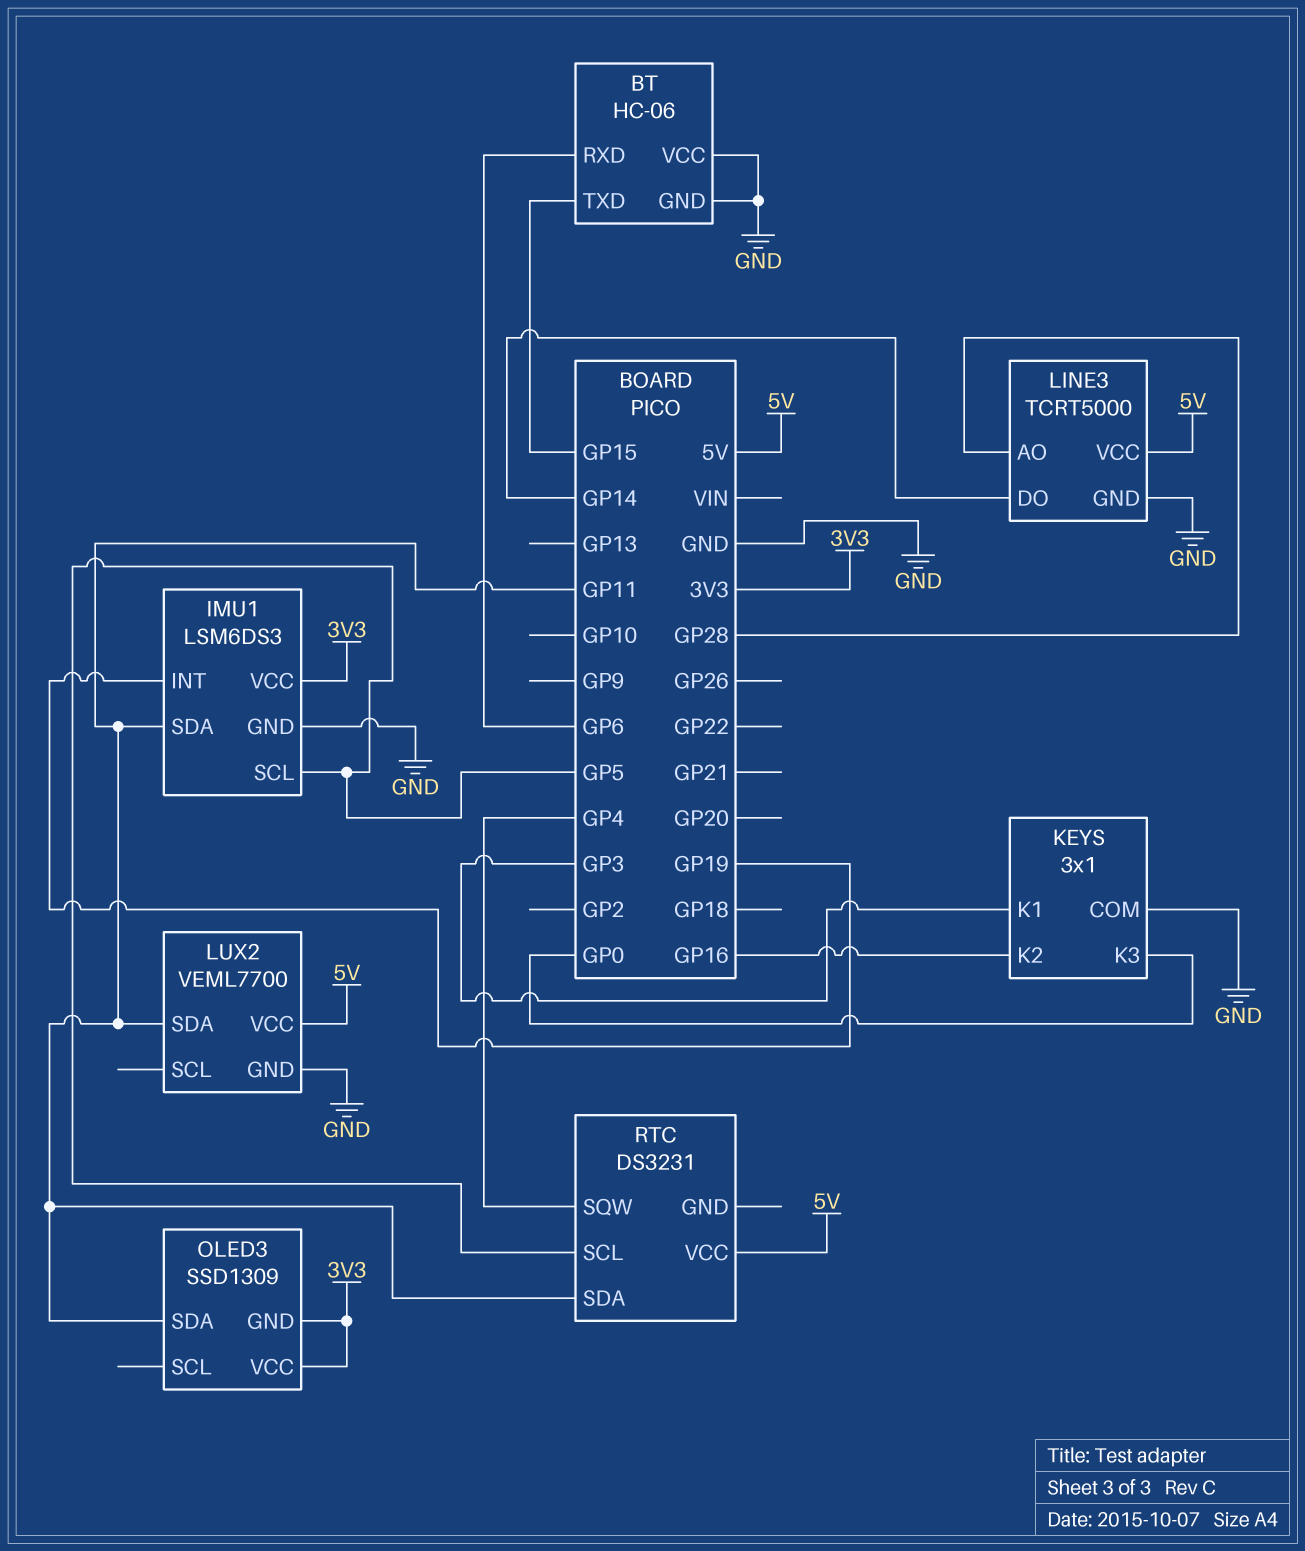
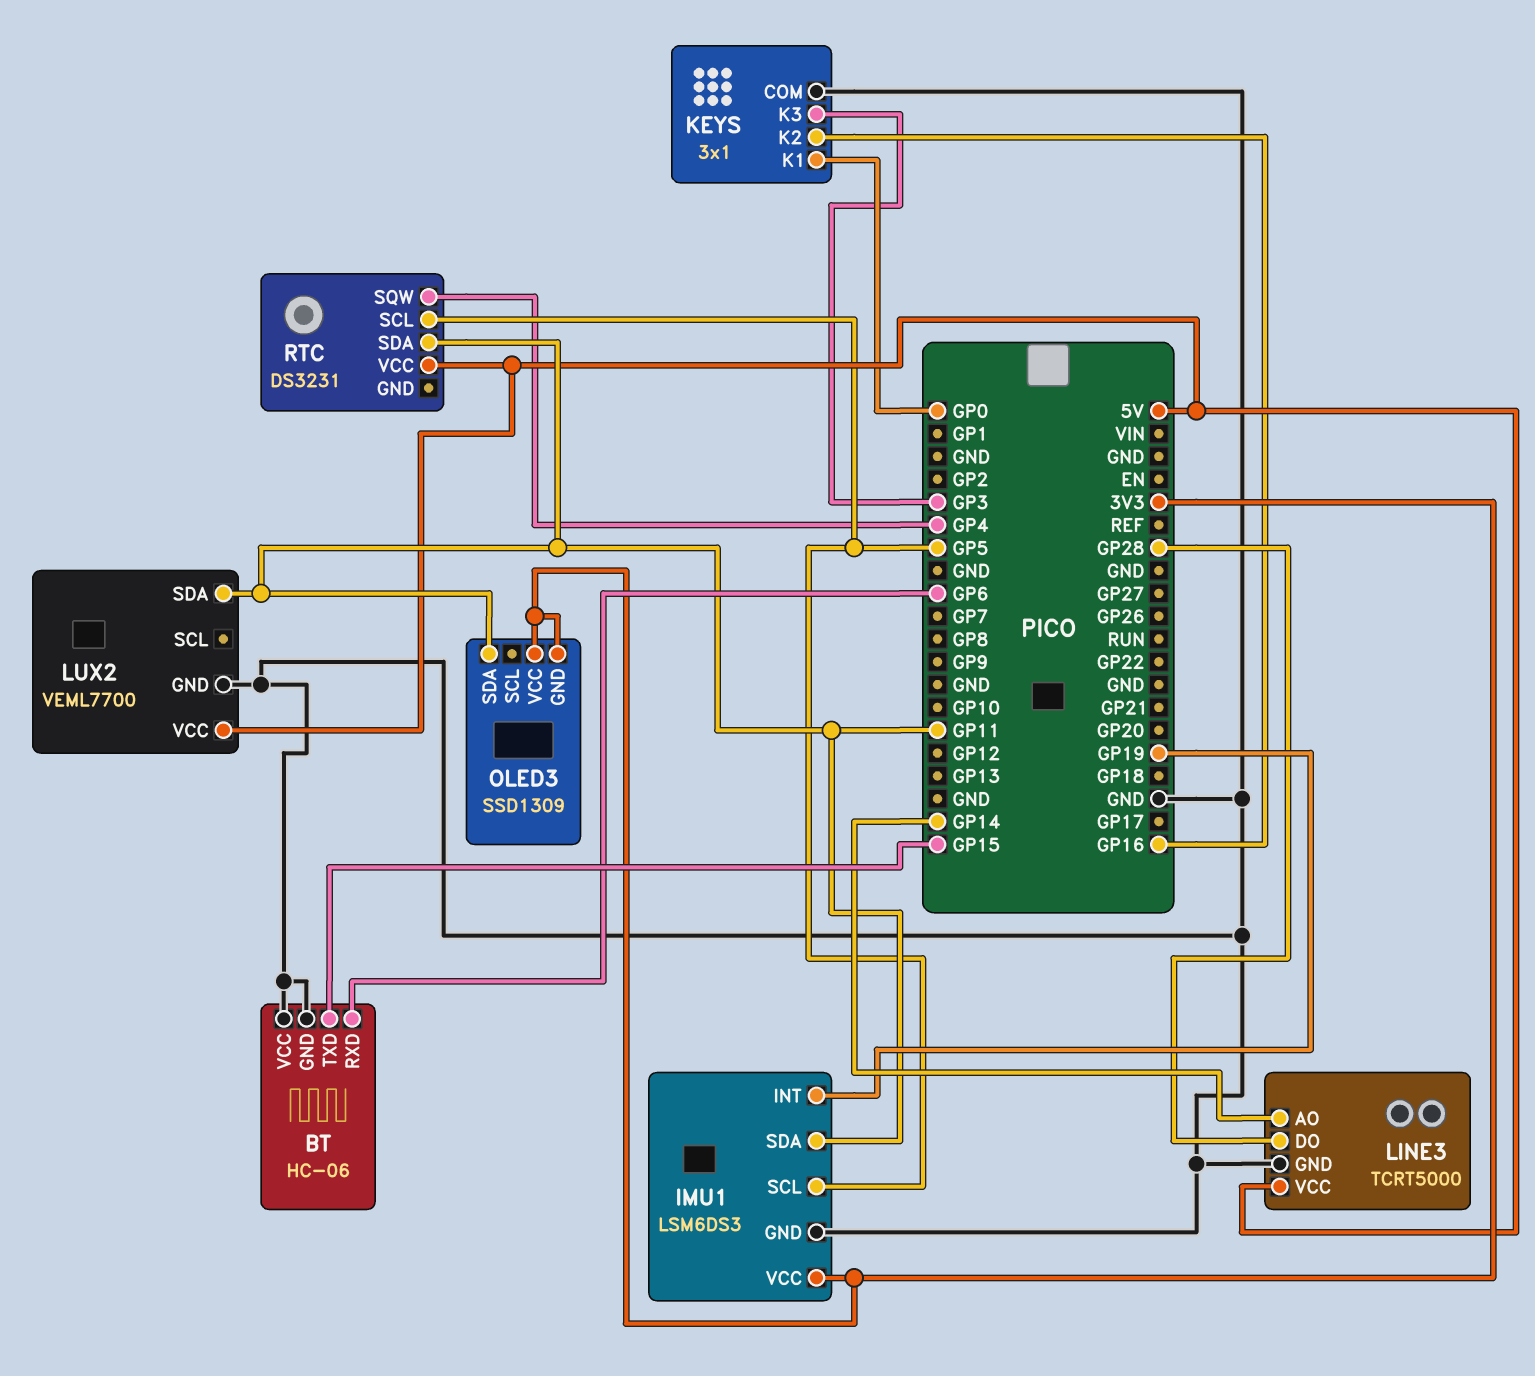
KEYS pin K1: GP3 -> GP0
KEYS pin K3: GP0 -> GP3
LINE3 pin AO: GP28 -> GP14
LINE3 pin DO: GP14 -> GP28

